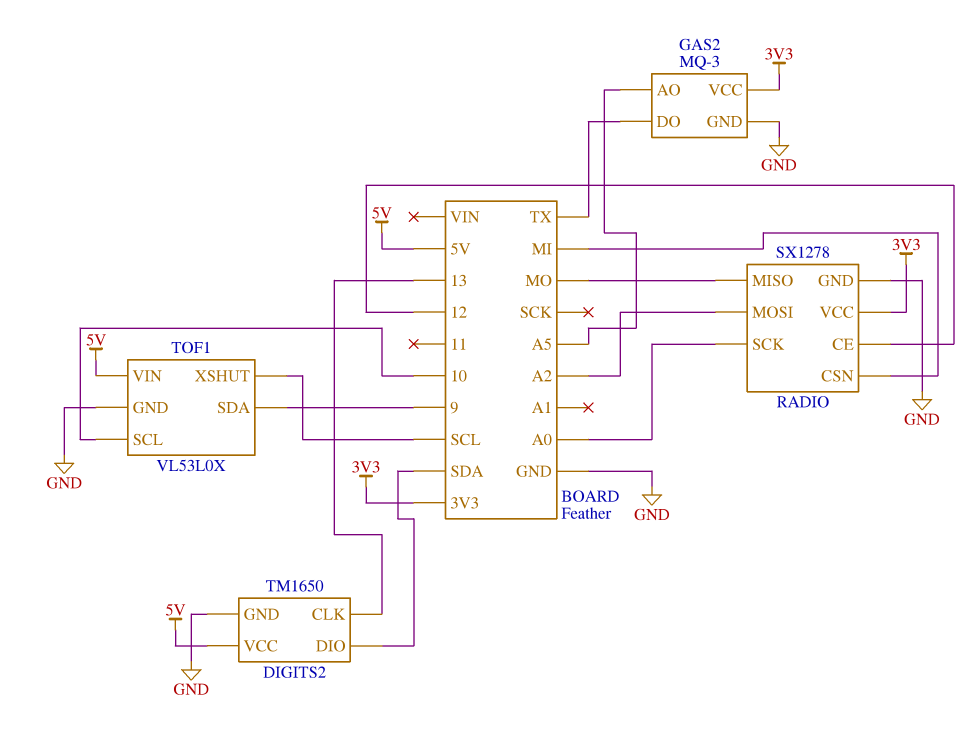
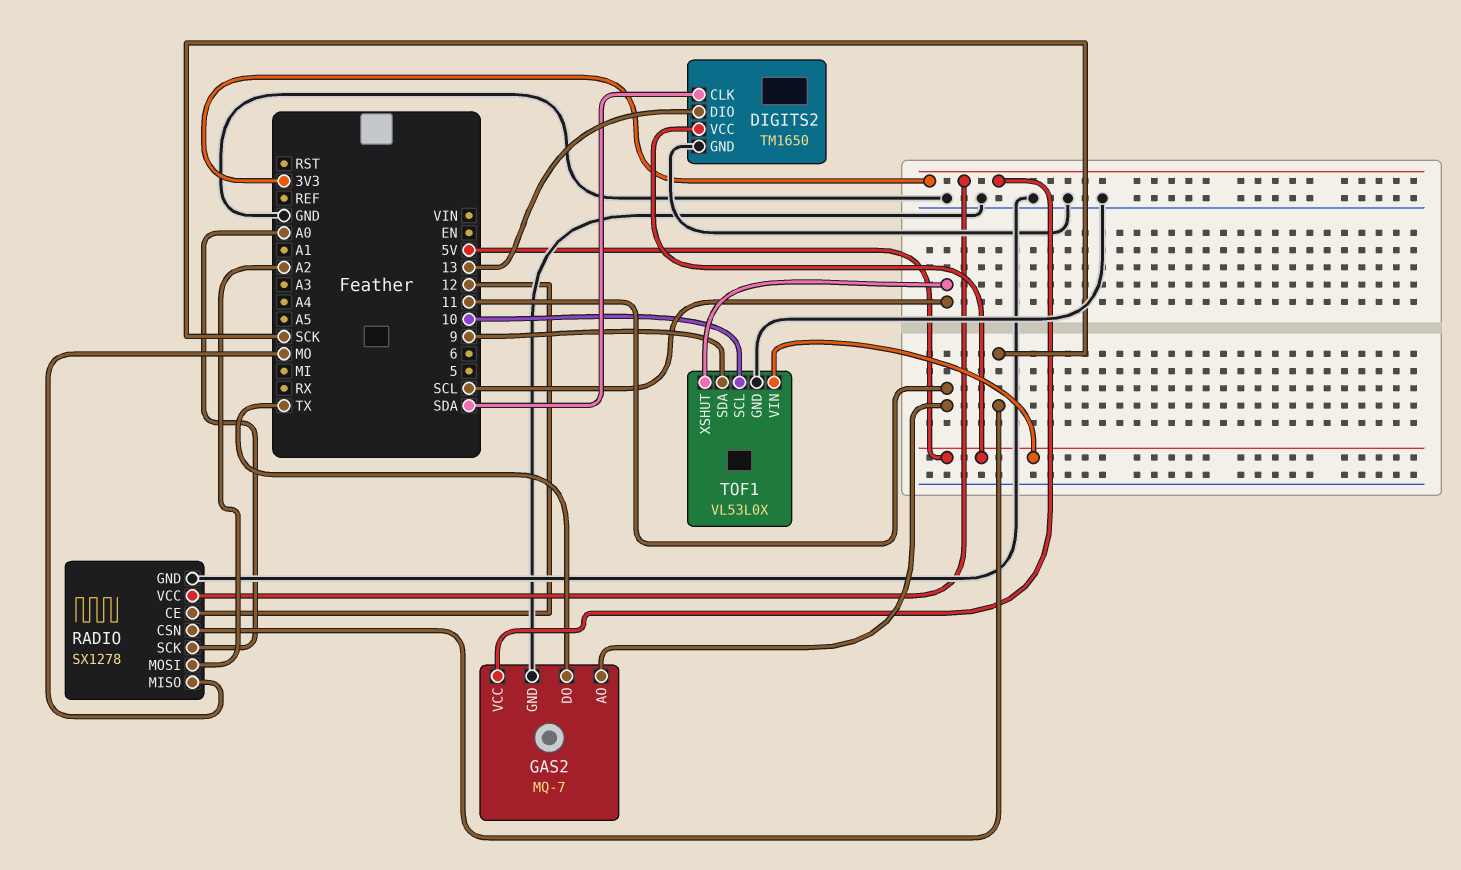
DIGITS2 pin CLK: 13 -> SDA
DIGITS2 pin DIO: SDA -> 13
GAS2: MQ-3 -> MQ-7
GAS2 pin AO: A5 -> 11
RADIO pin CSN: MI -> SCK

